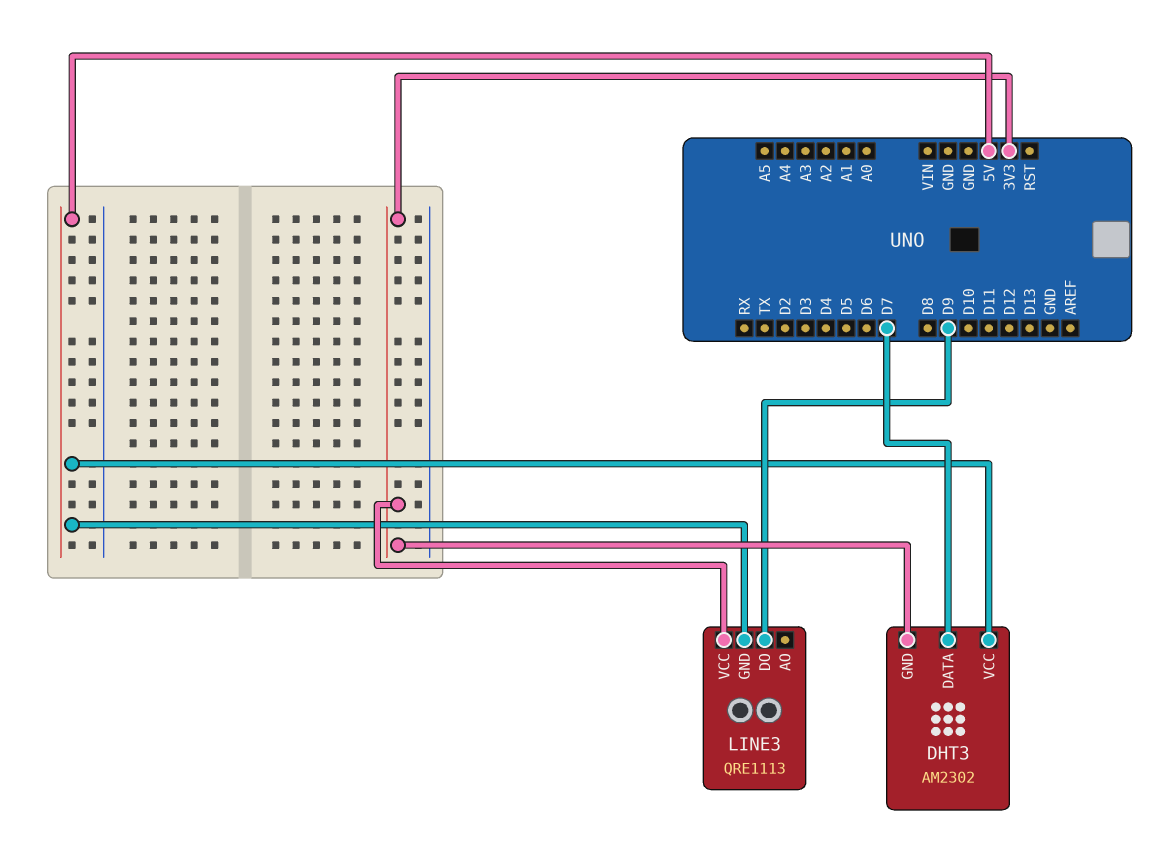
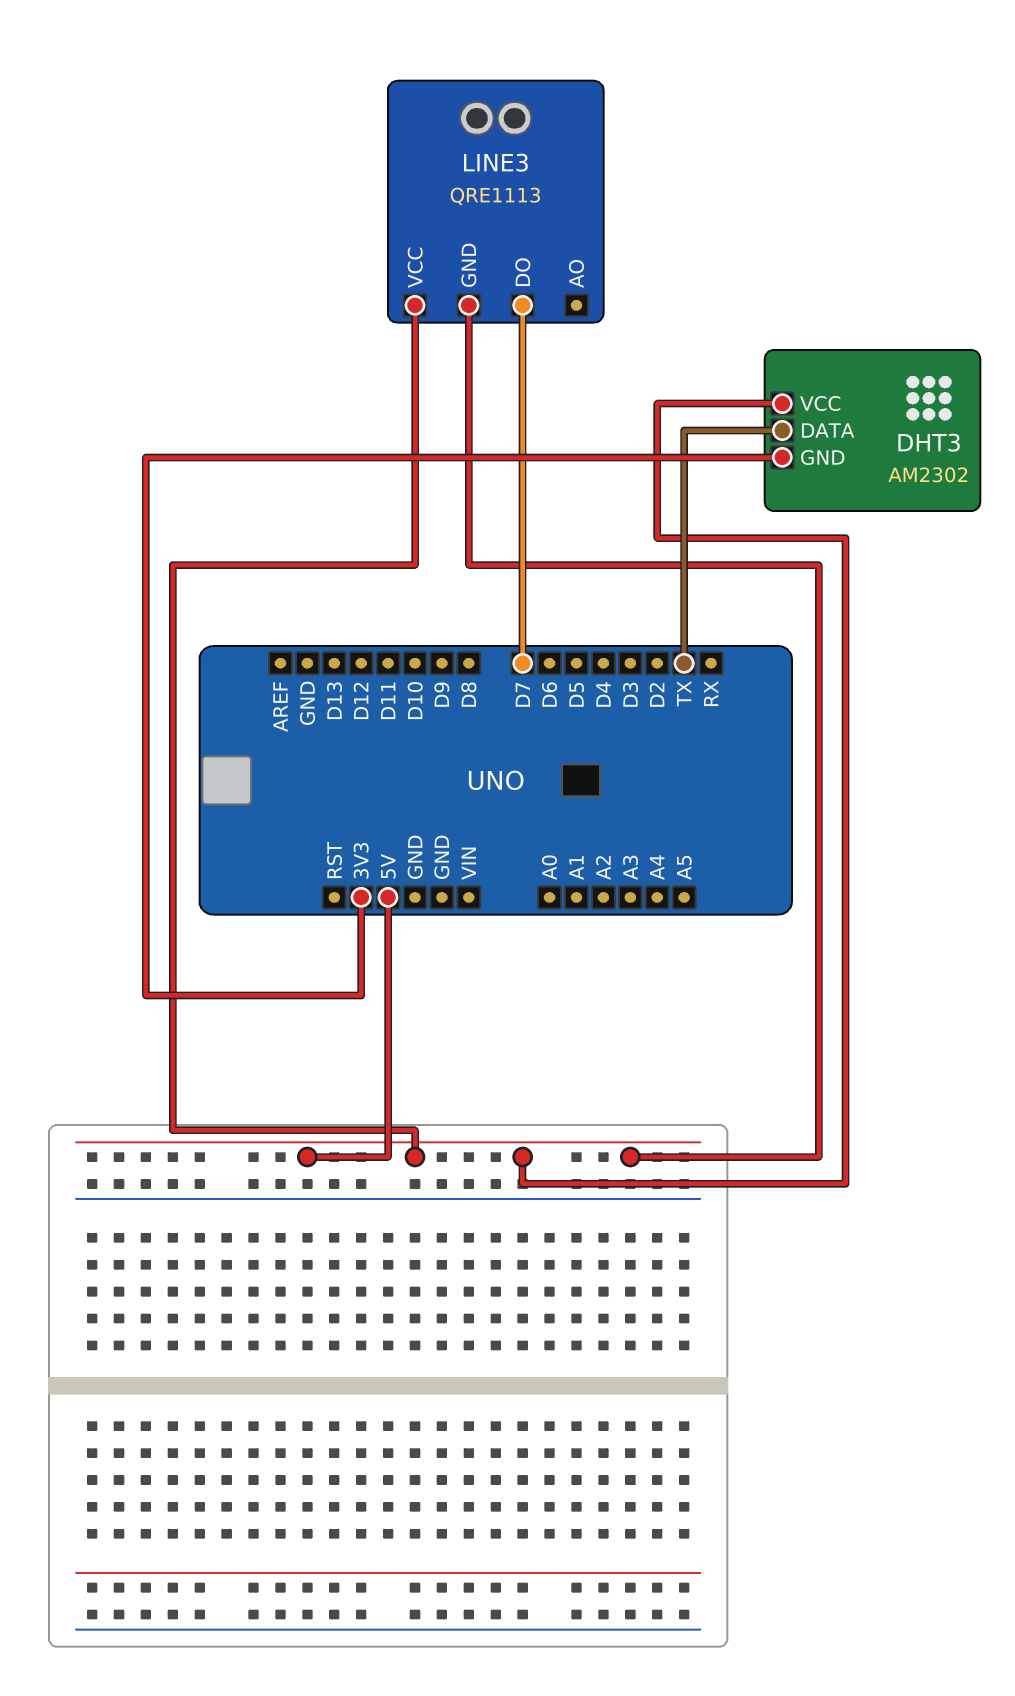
DHT3 pin DATA: D7 -> TX
LINE3 pin DO: D9 -> D7
LINE3 pin VCC: 3V3 -> 5V

